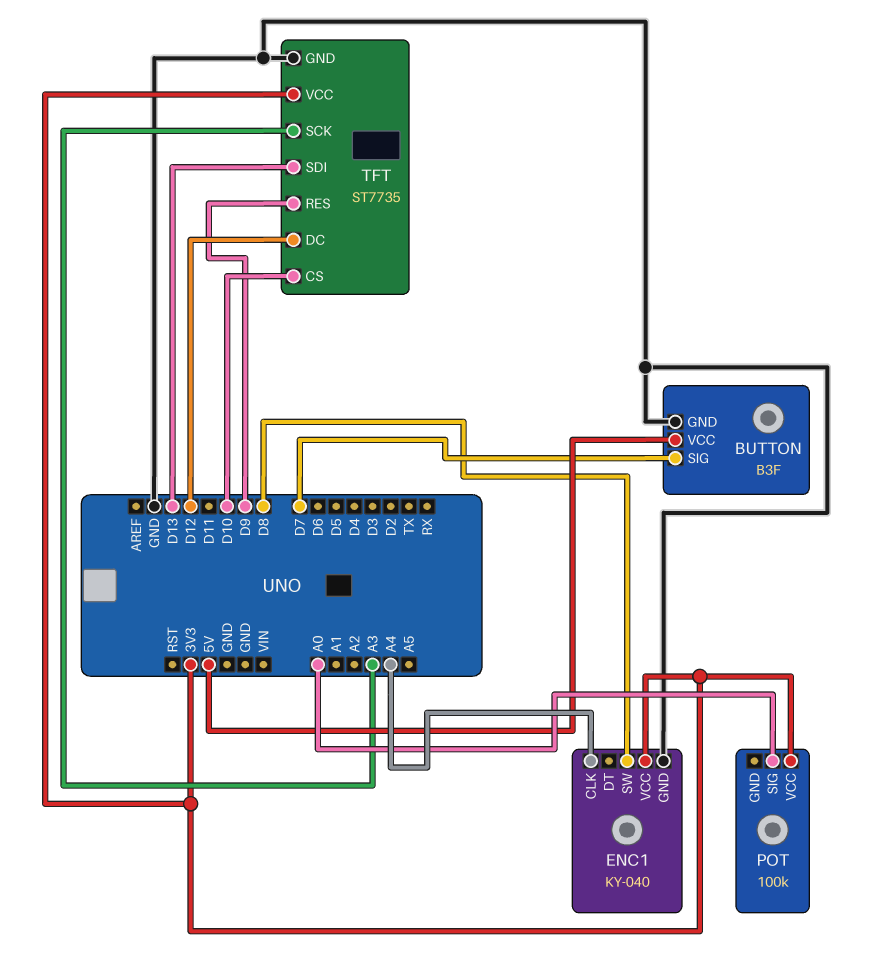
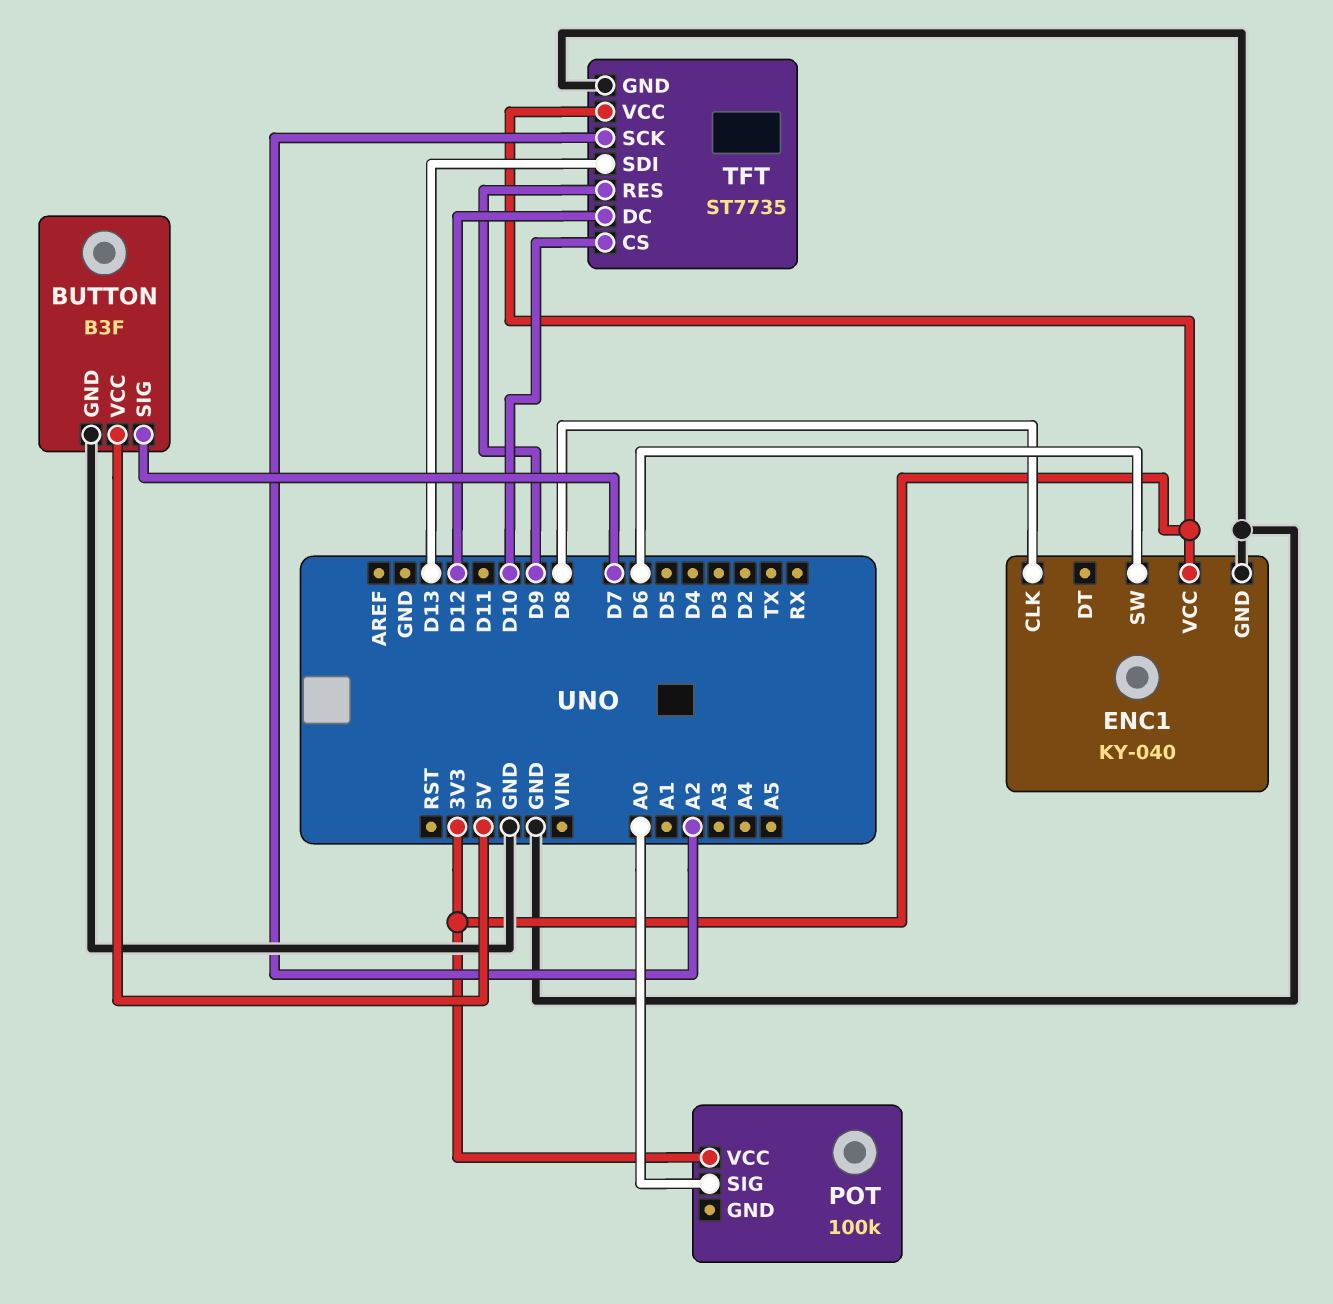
ENC1 pin CLK: A4 -> D8
ENC1 pin SW: D8 -> D6
TFT pin SCK: A3 -> A2

